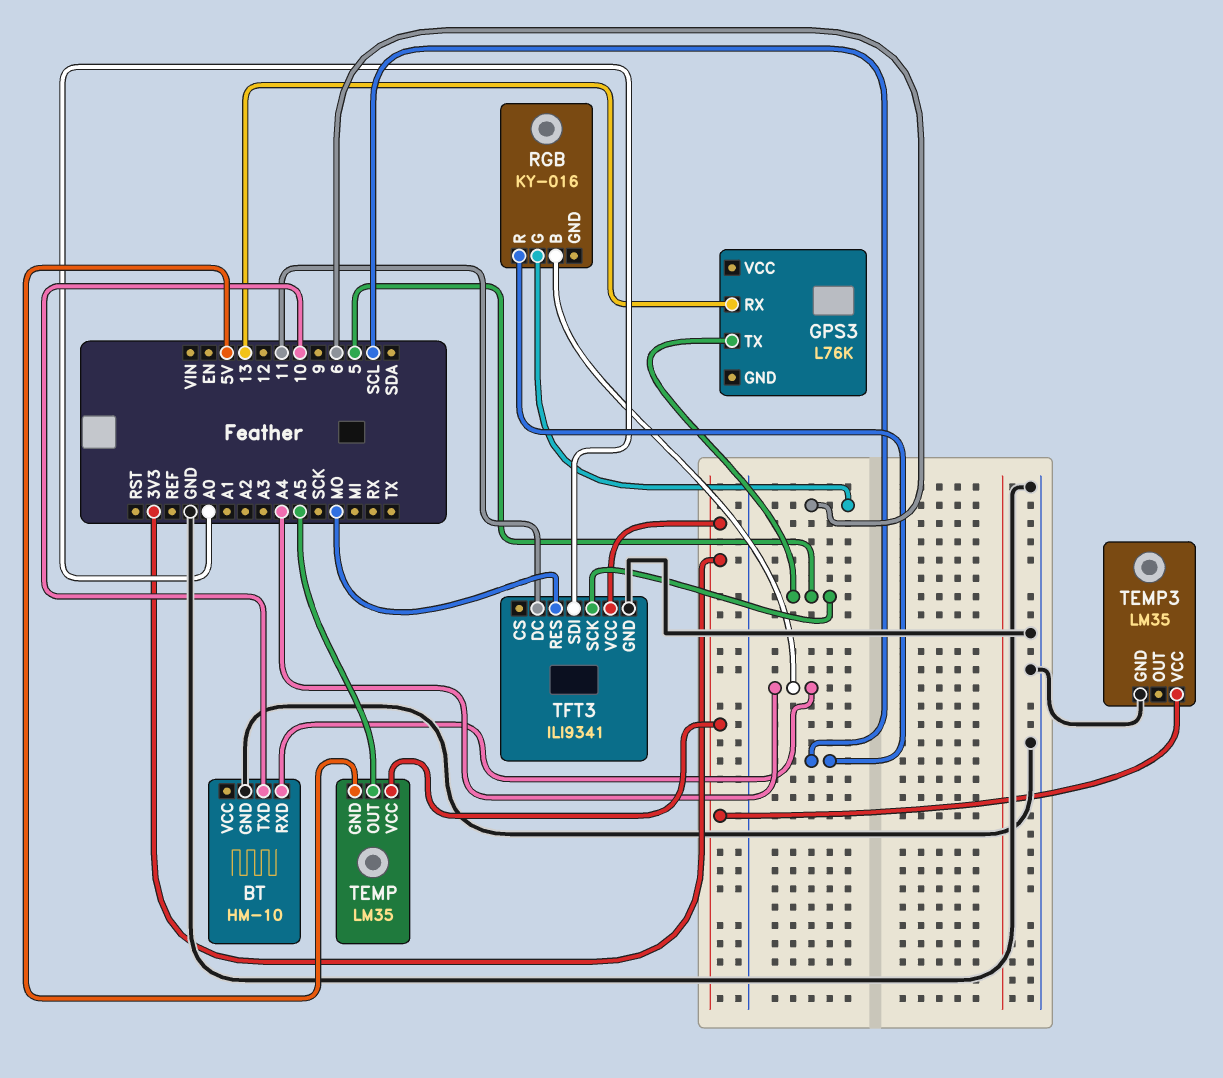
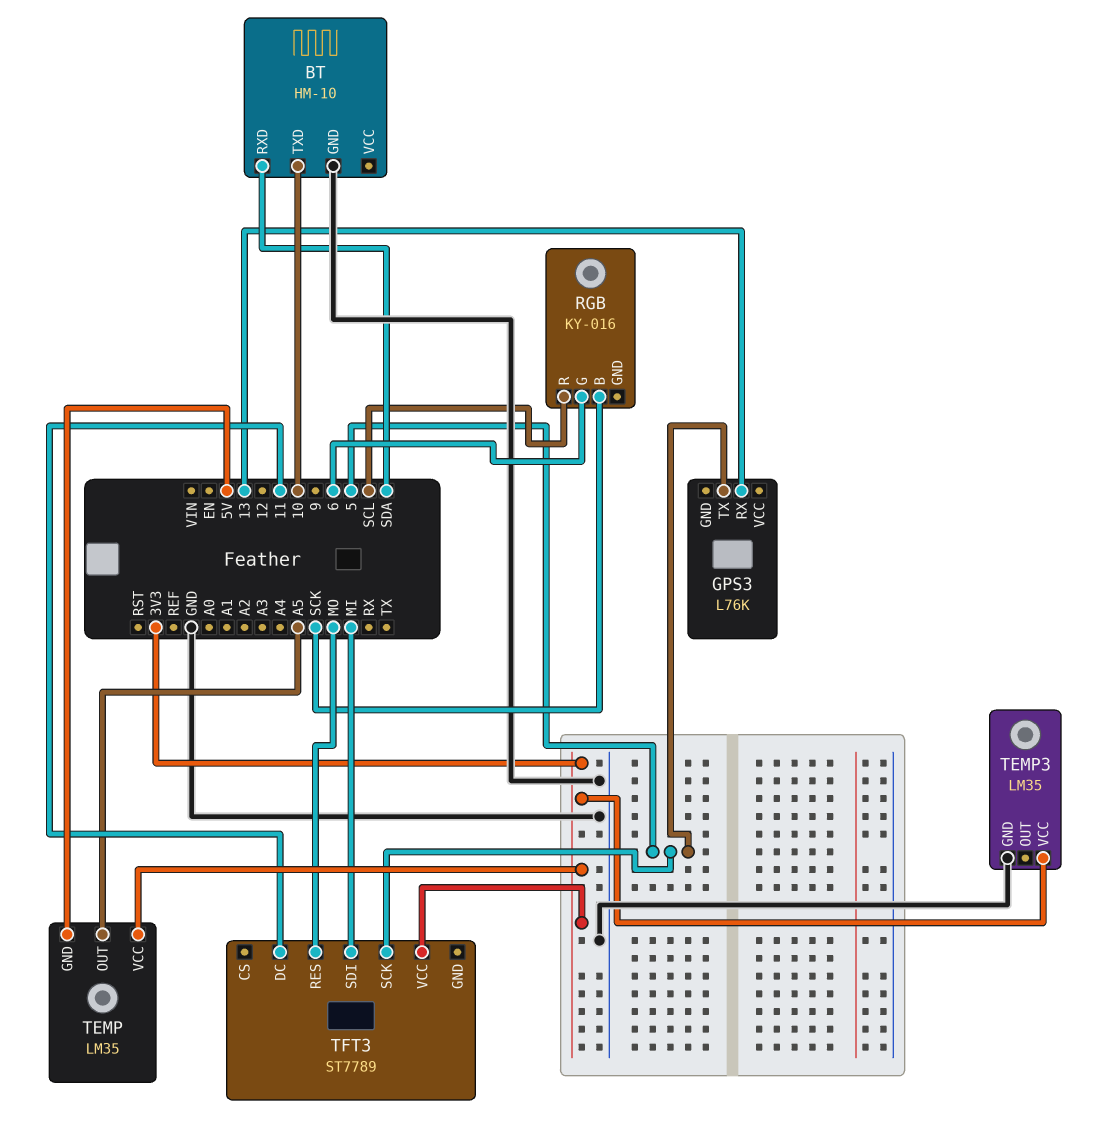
BT pin RXD: A4 -> SDA
RGB pin B: A4 -> SCK
TFT3: ILI9341 -> ST7789
TFT3 pin GND: GND -> none
TFT3 pin SDI: A0 -> MI

